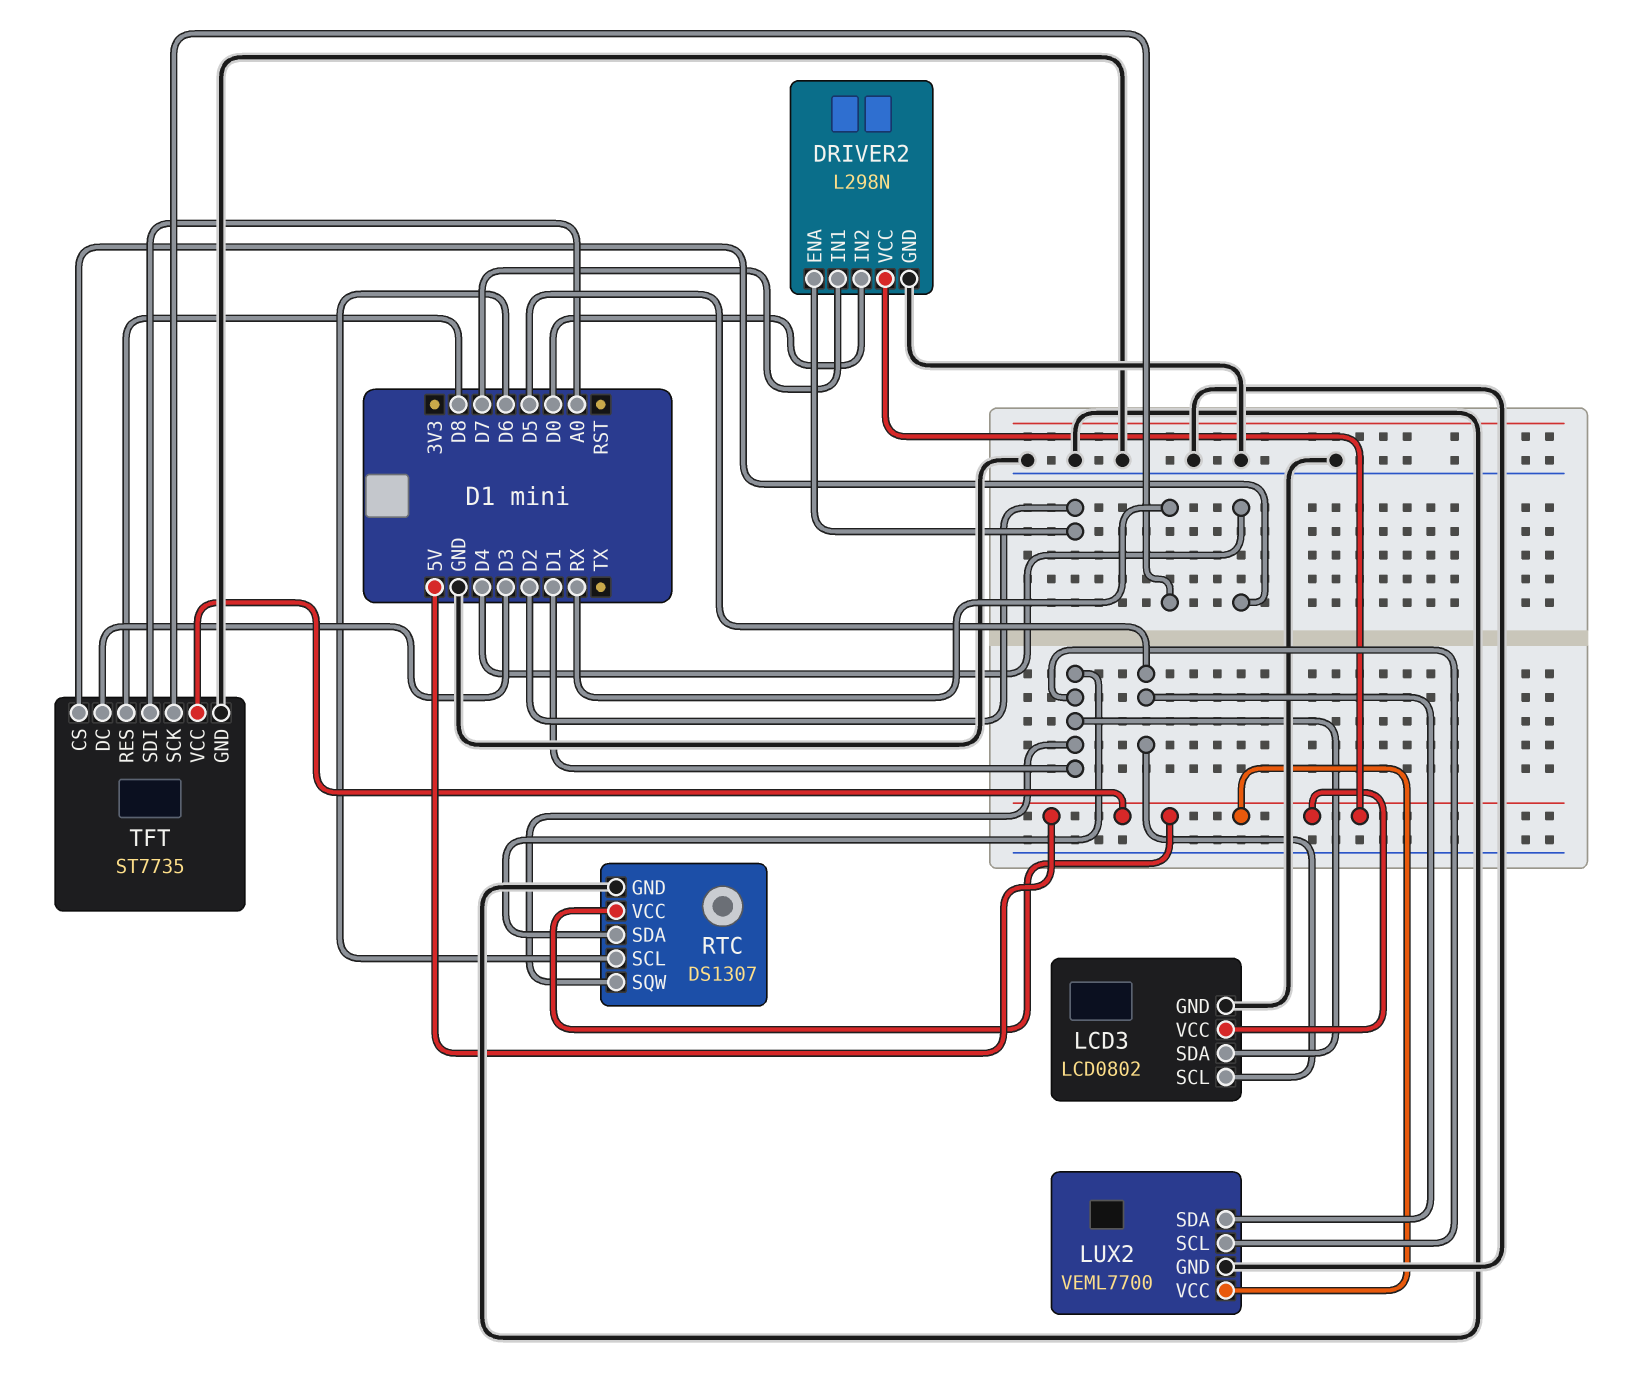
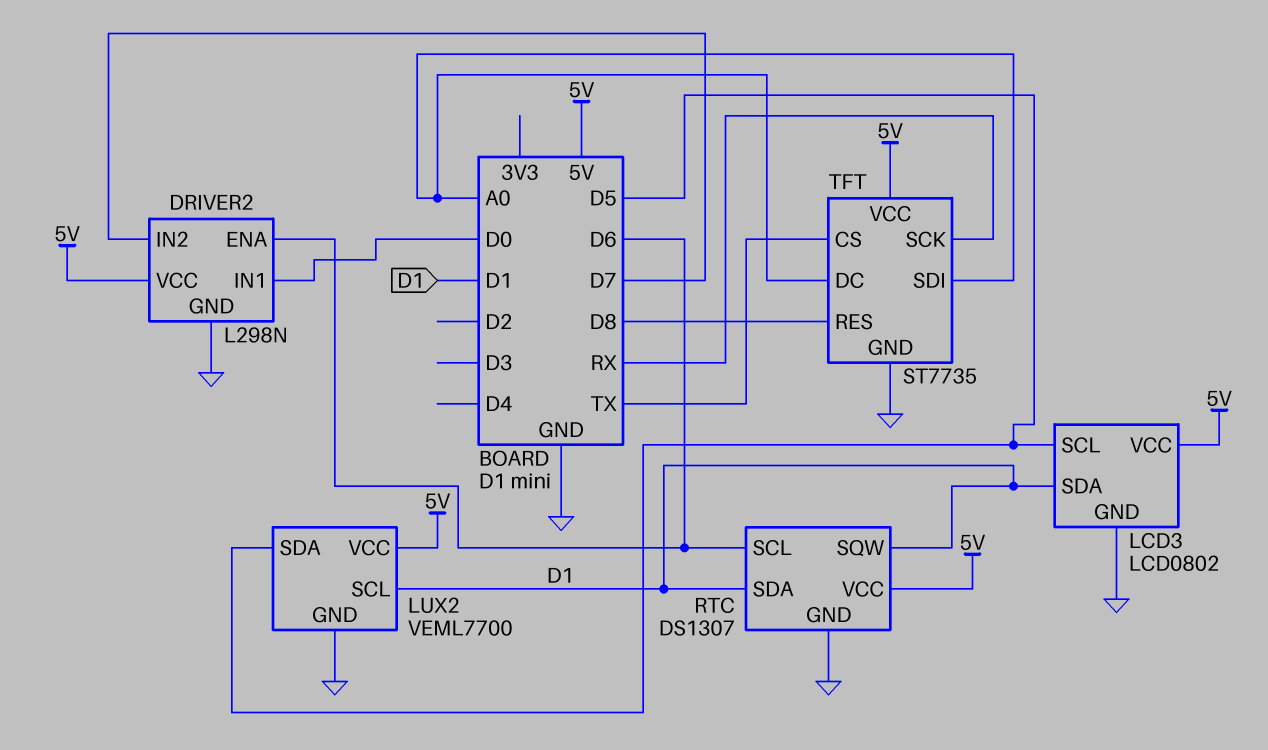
DRIVER2 pin ENA: D2 -> D6
DRIVER2 pin IN1: D7 -> D0
DRIVER2 pin IN2: D0 -> D7
TFT pin CS: D4 -> TX
TFT pin DC: D3 -> A0

